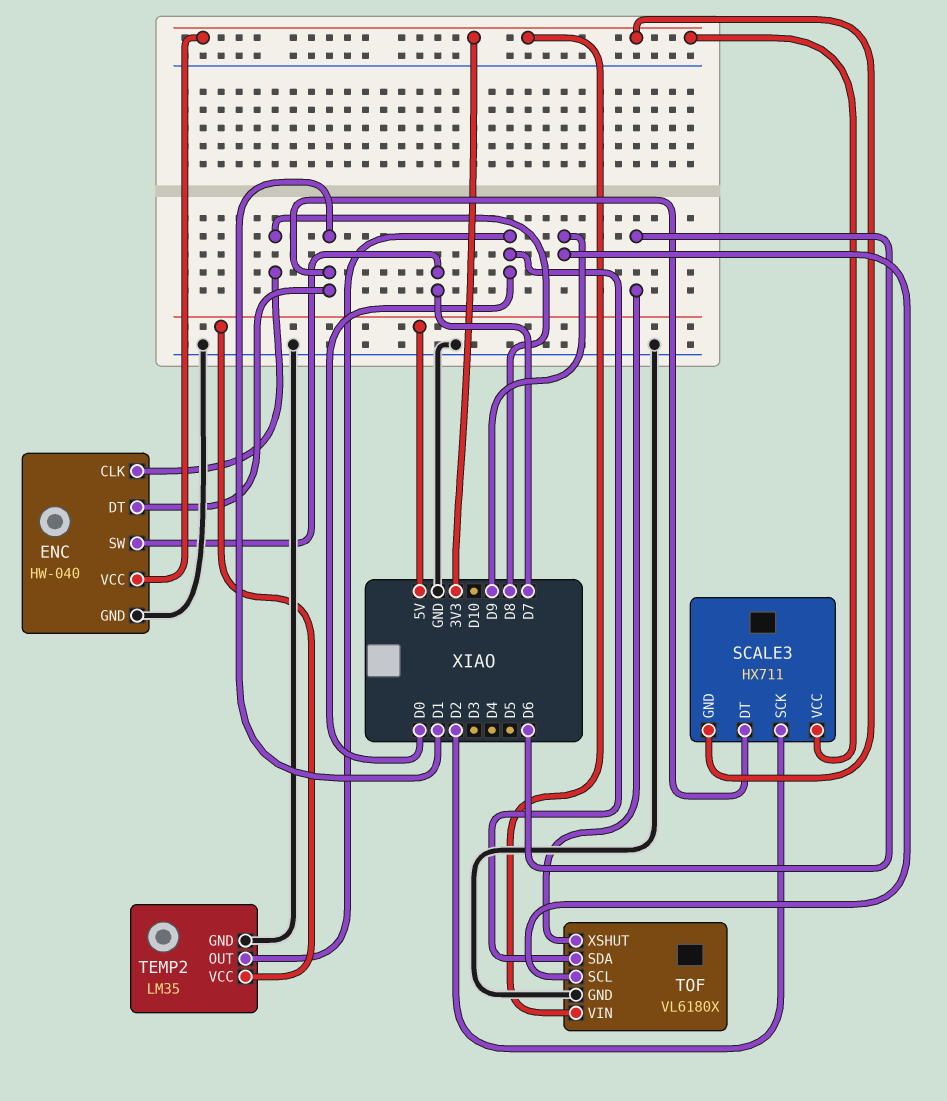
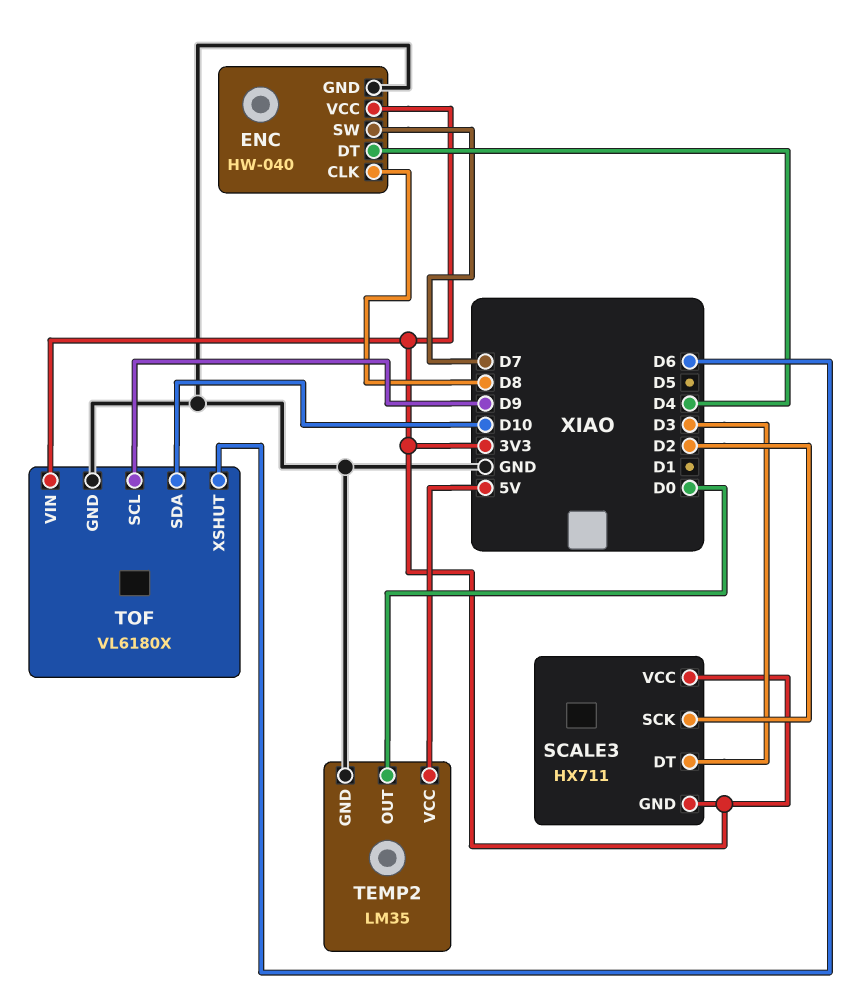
ENC pin DT: D1 -> D4
SCALE3 pin DT: D1 -> D3
TOF pin SDA: D0 -> D10

